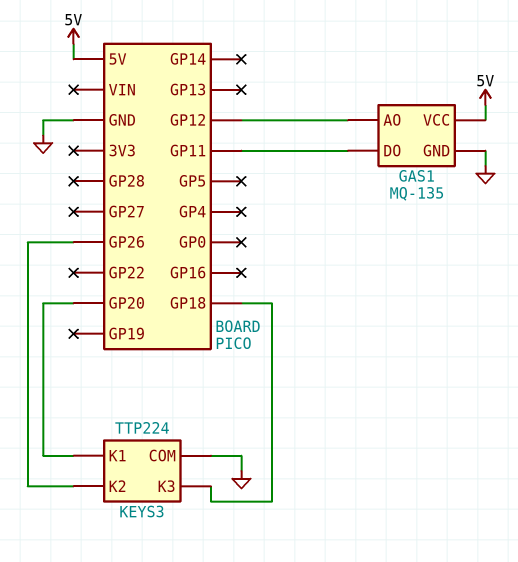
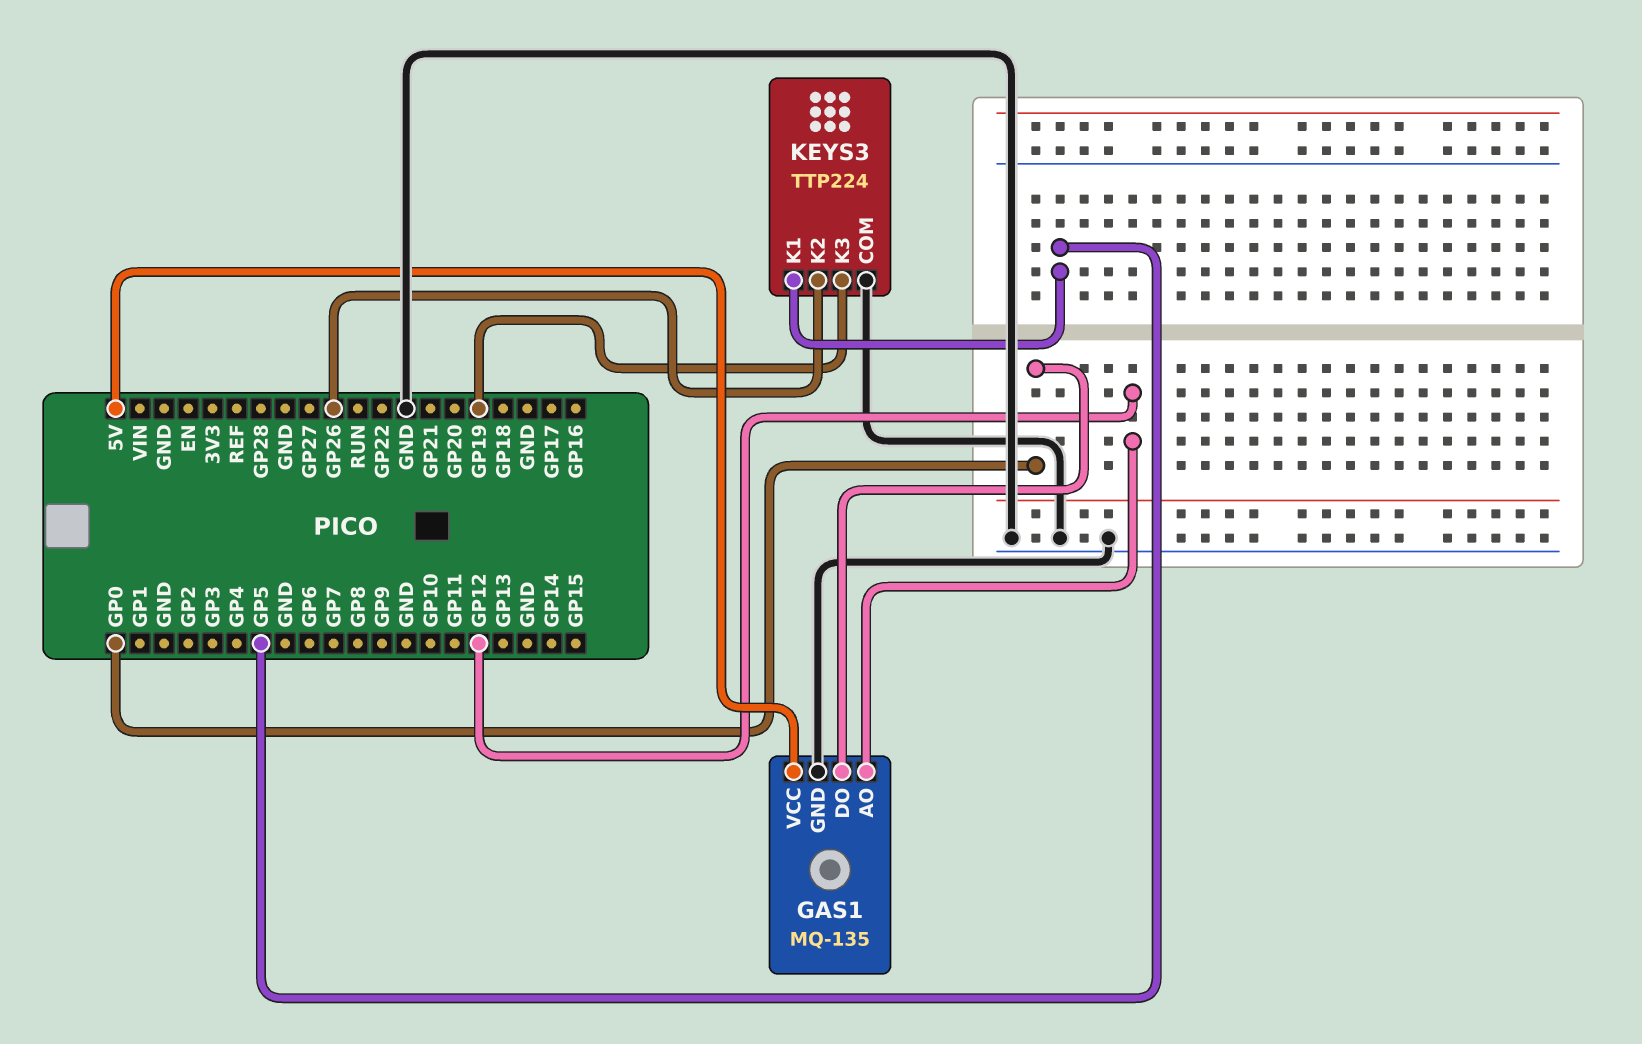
GAS1 pin DO: GP11 -> GP0
KEYS3 pin K1: GP20 -> GP5
KEYS3 pin K3: GP18 -> GP19

